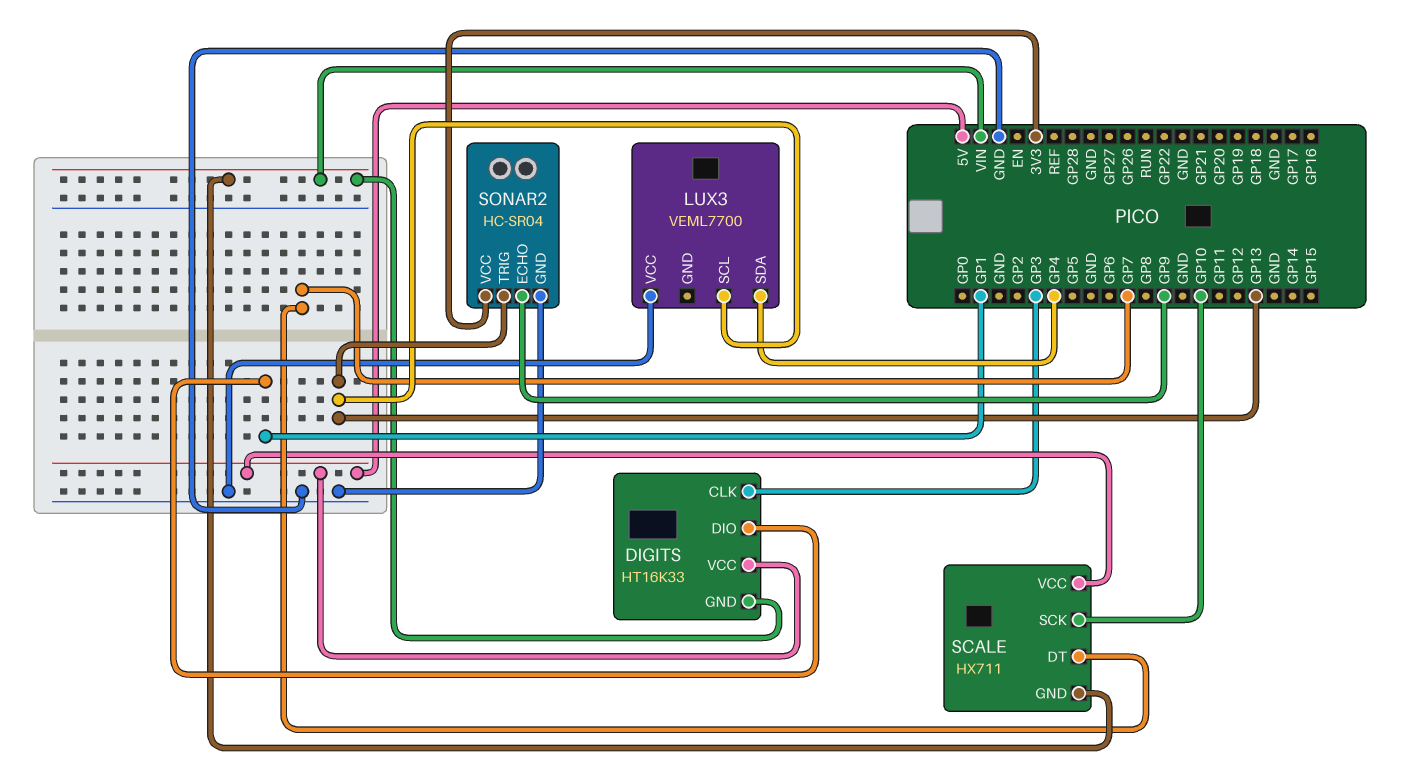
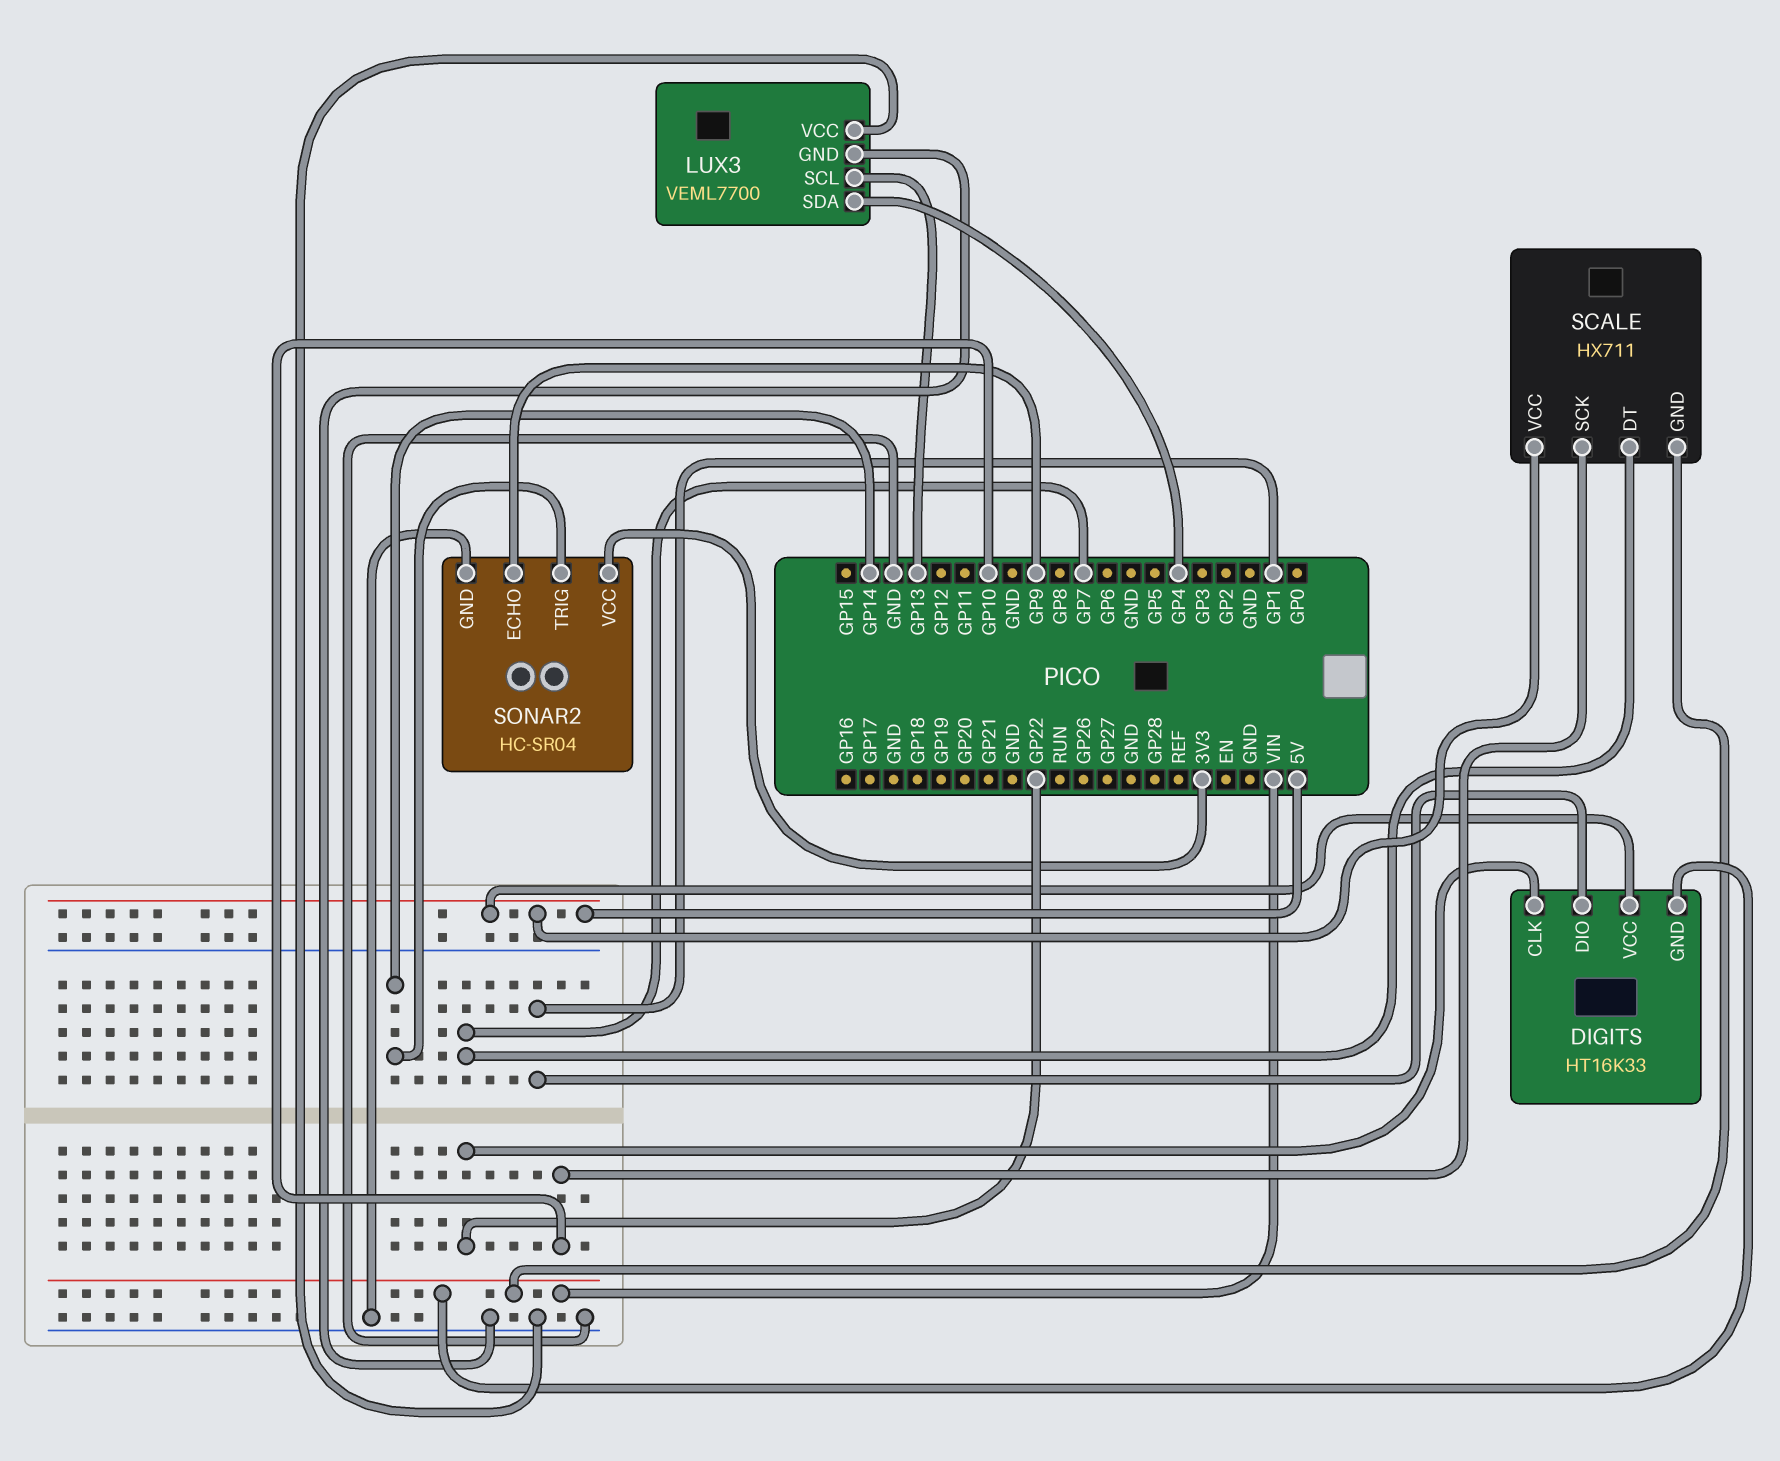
DIGITS pin CLK: GP3 -> GP22
LUX3 pin GND: none -> GND
SONAR2 pin TRIG: GP13 -> GP14

